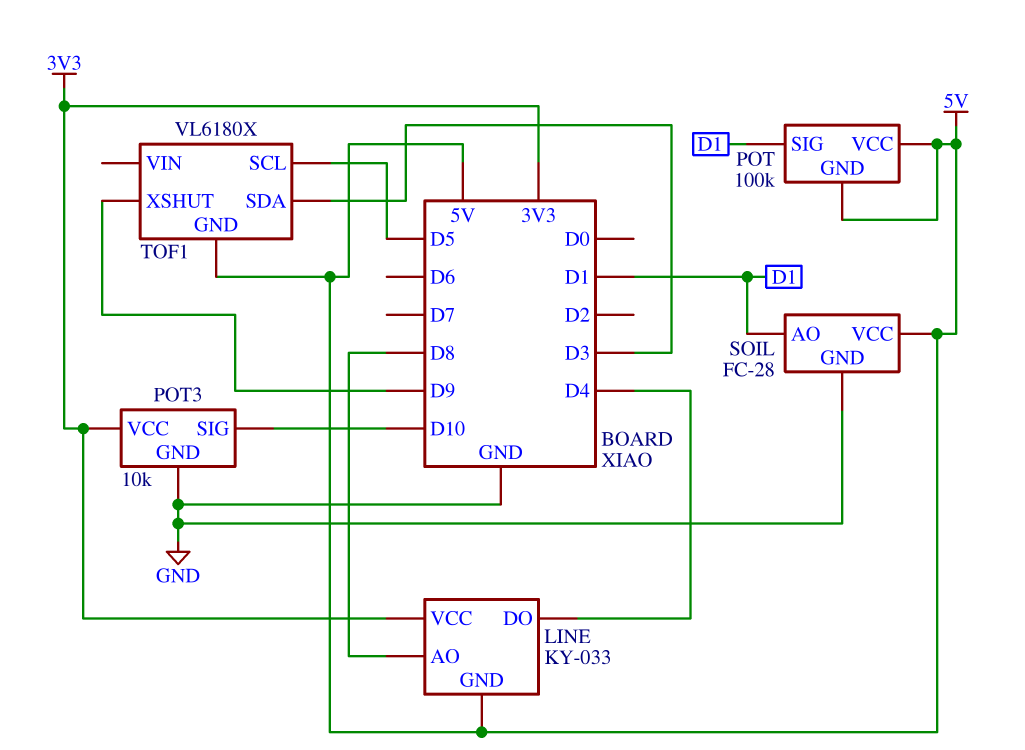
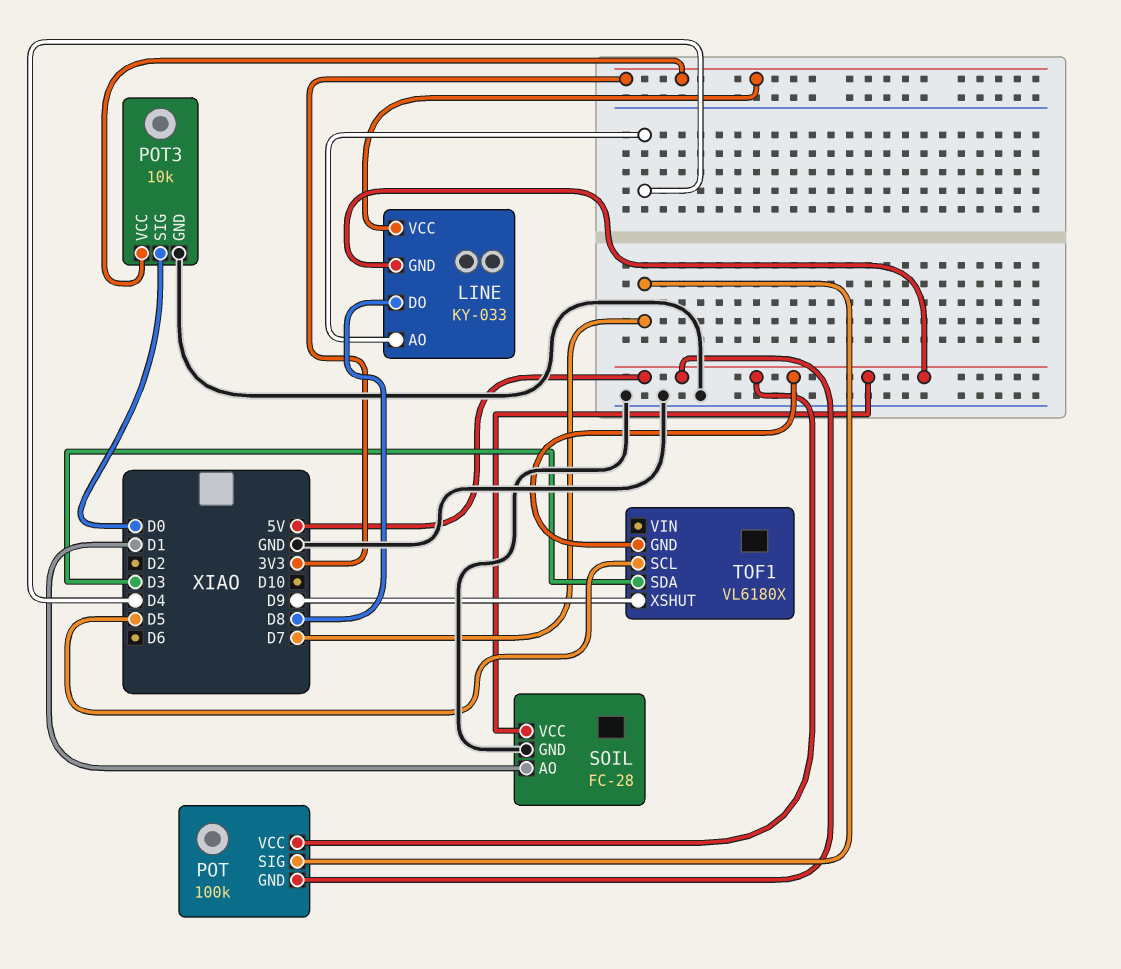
LINE pin AO: D8 -> D4
LINE pin DO: D4 -> D8
POT pin SIG: D1 -> D7
POT3 pin SIG: D10 -> D0

